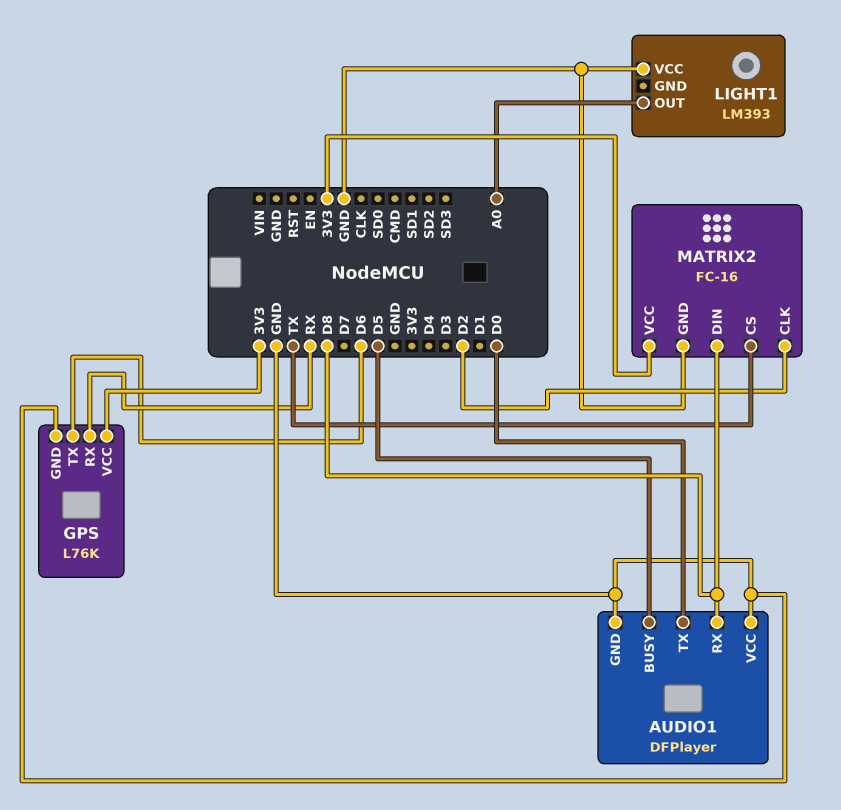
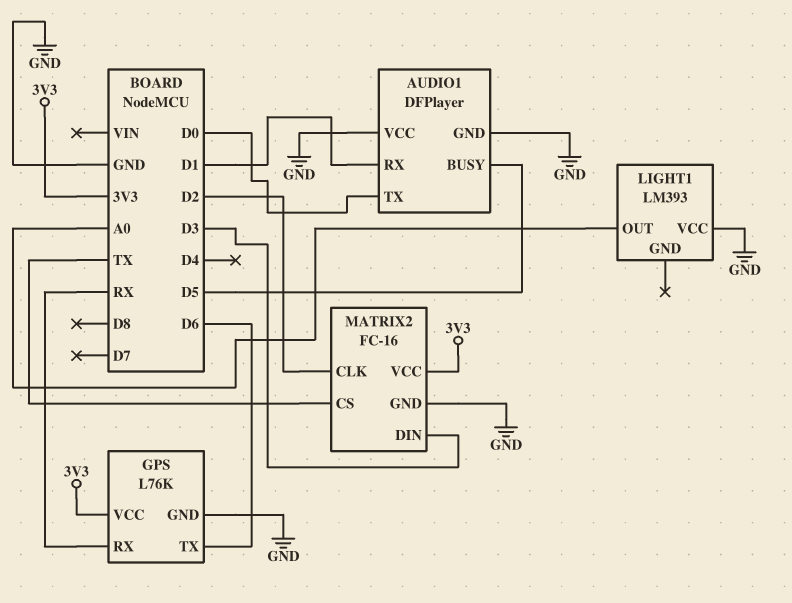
AUDIO1 pin RX: D8 -> D1
MATRIX2 pin DIN: D8 -> D3

